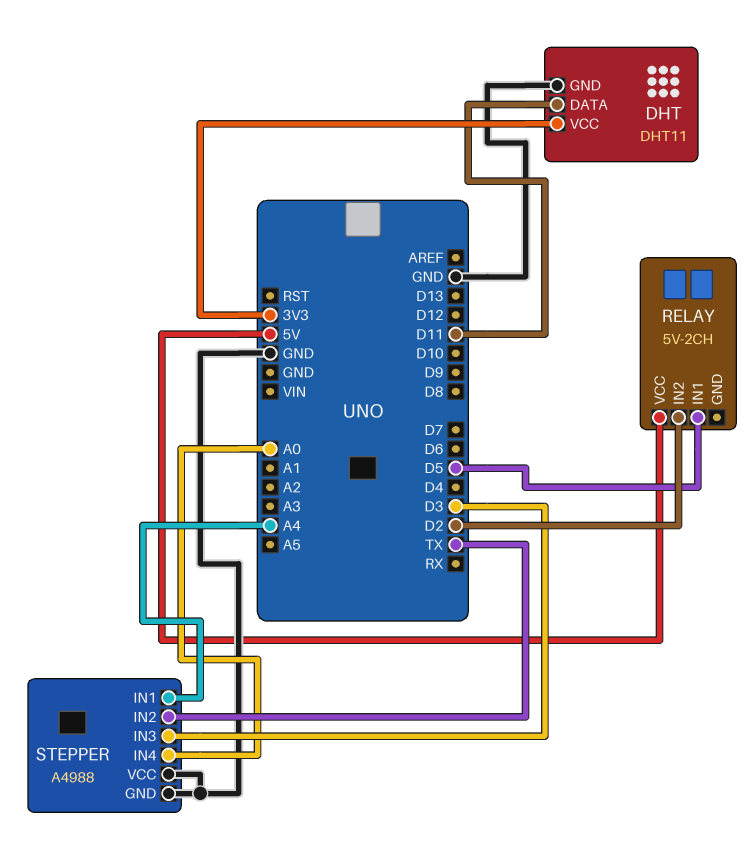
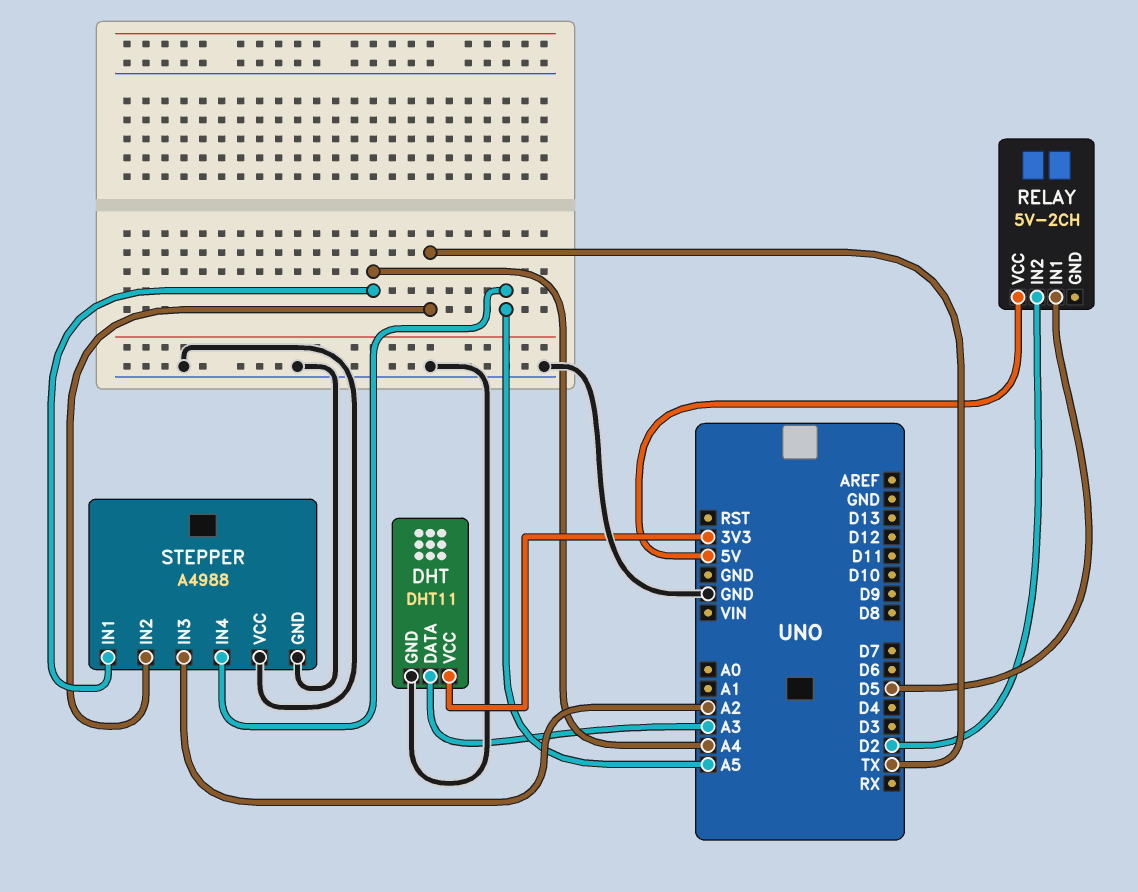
DHT pin DATA: D11 -> A3
STEPPER pin IN3: D3 -> A2
STEPPER pin IN4: A0 -> A5

